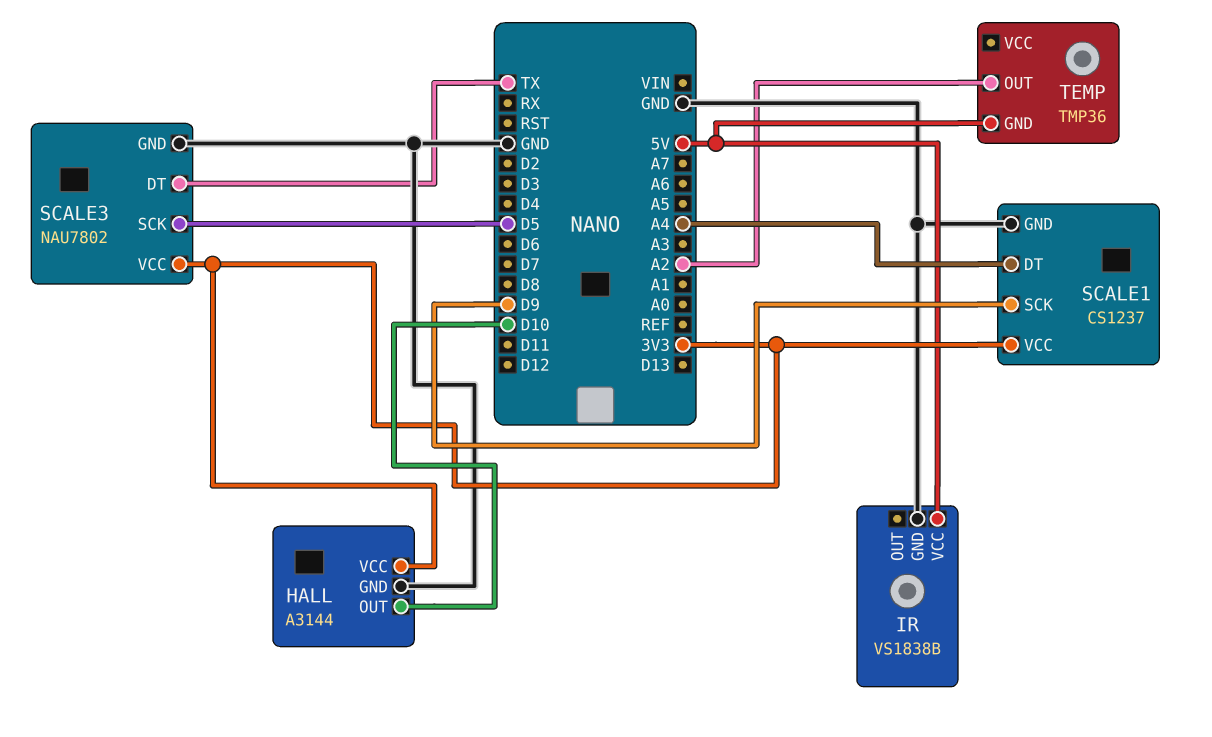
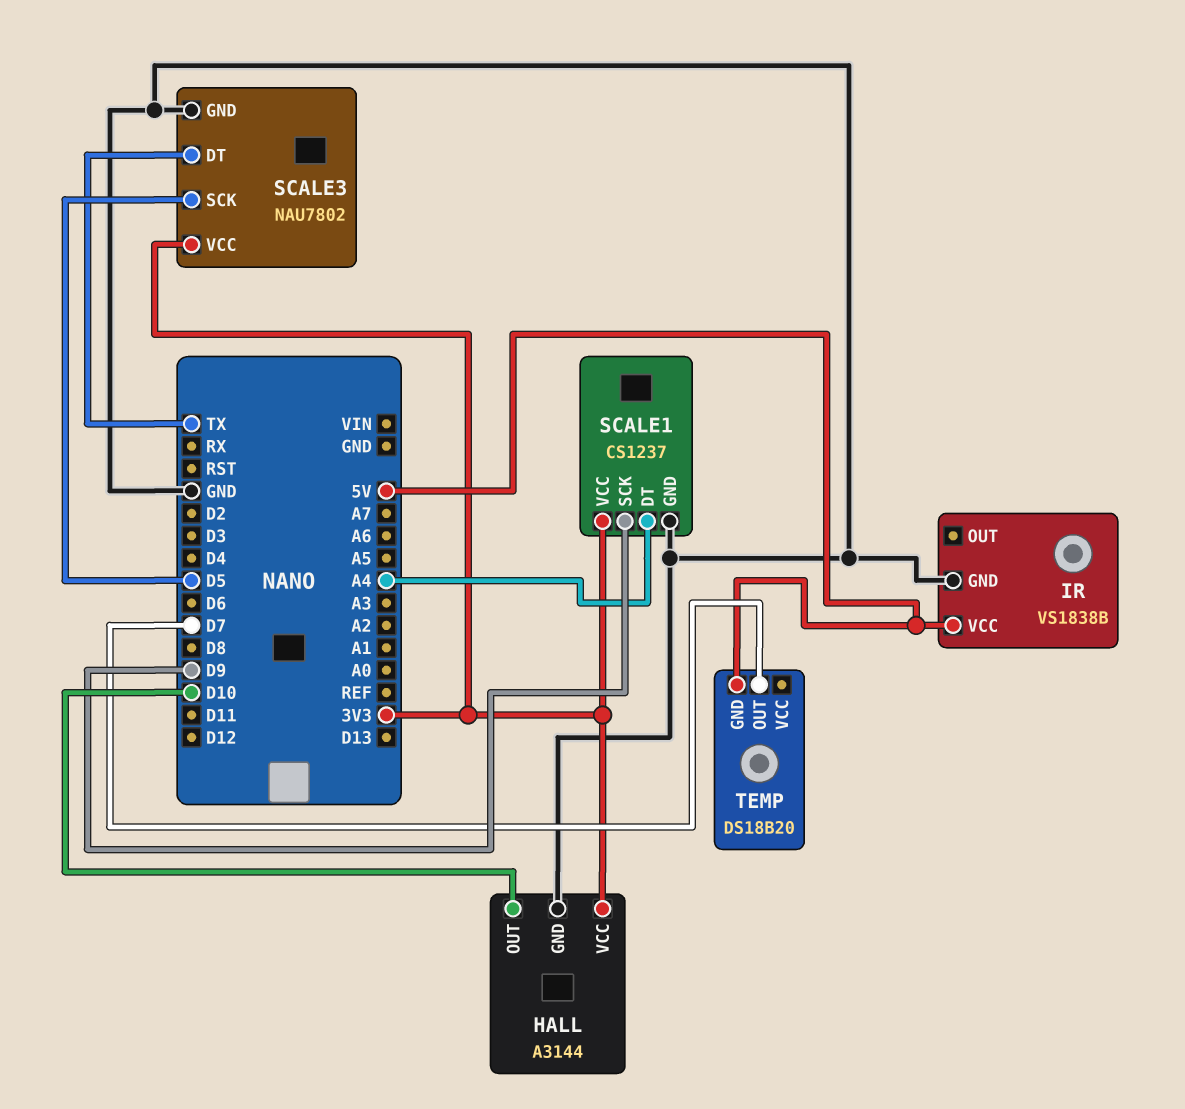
TEMP: TMP36 -> DS18B20
TEMP pin OUT: A2 -> D7

